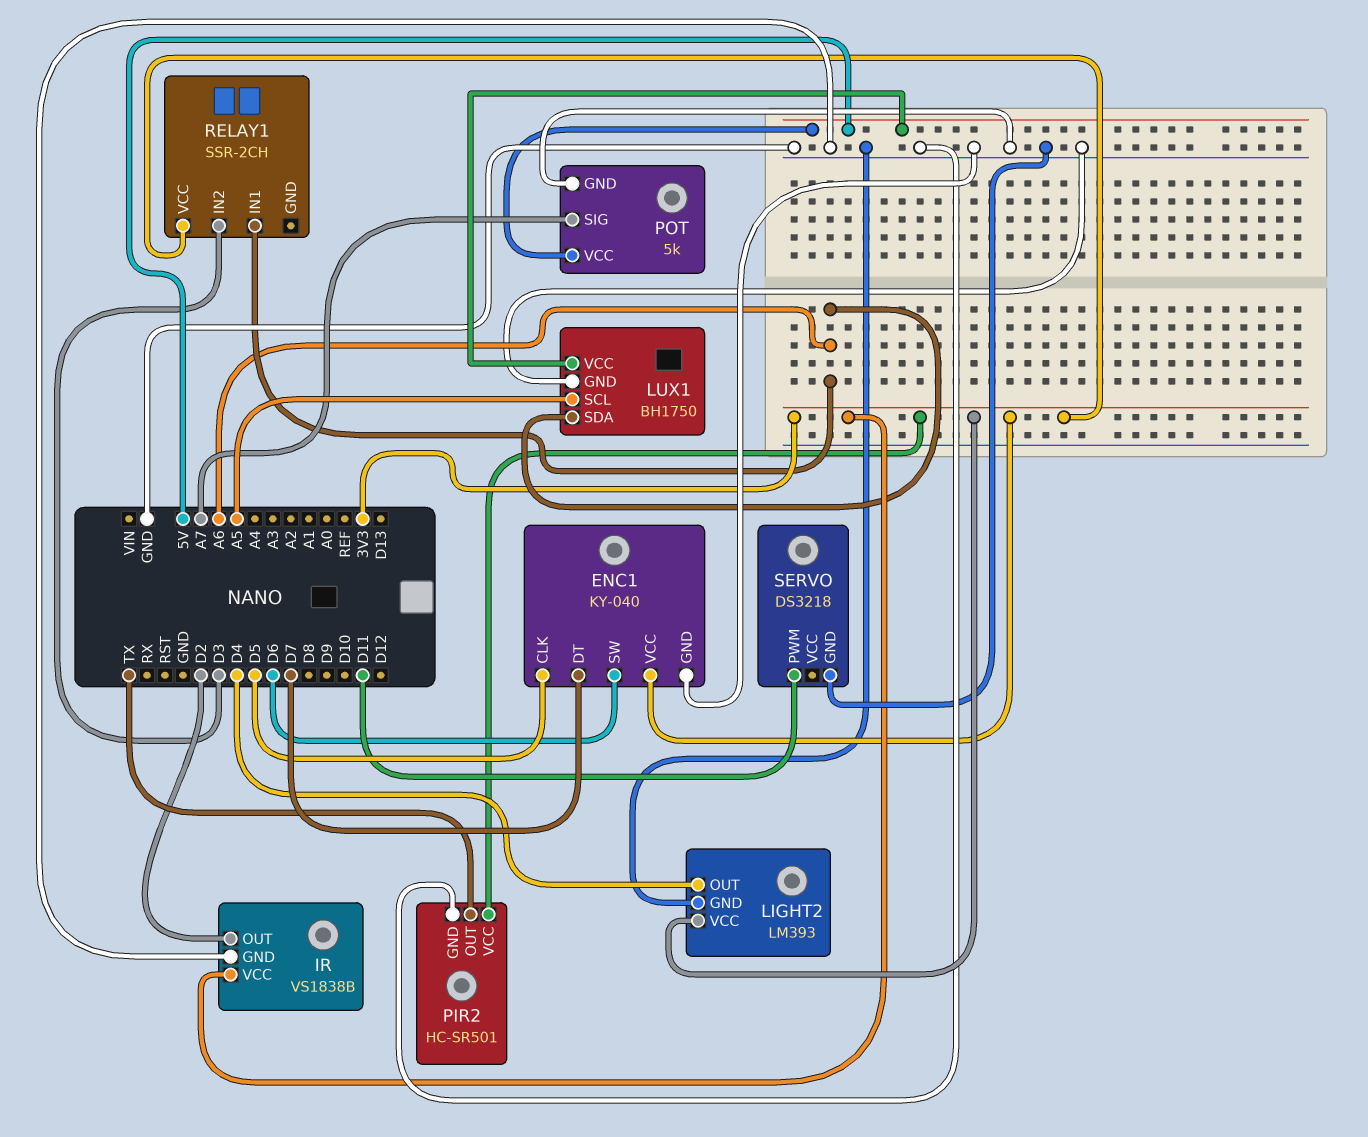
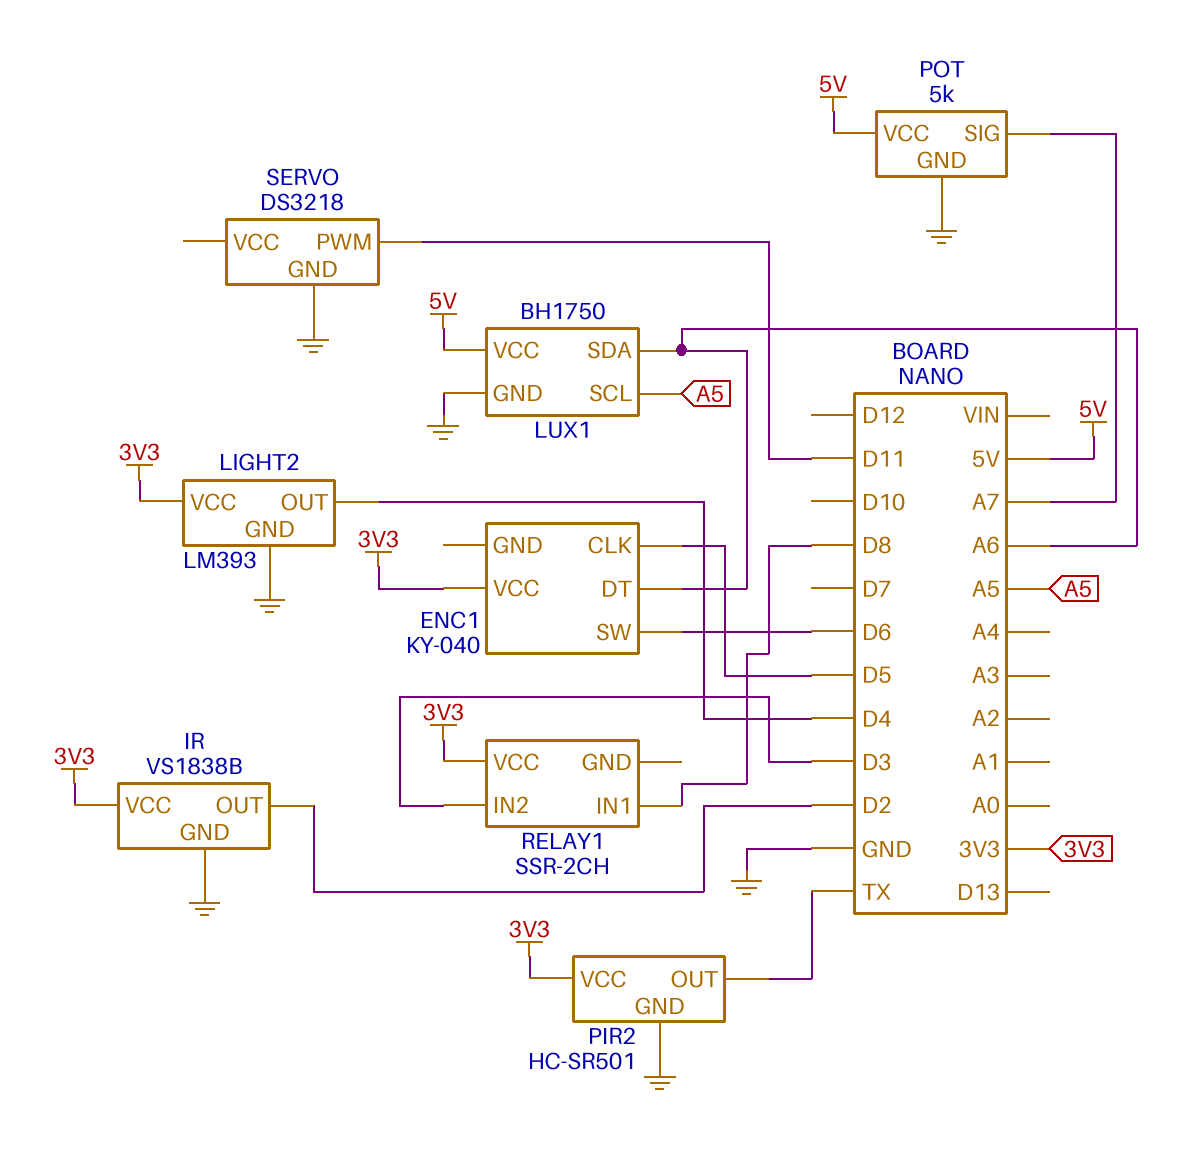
ENC1 pin DT: D7 -> A6
ENC1 pin GND: GND -> none
RELAY1 pin IN1: A6 -> D8

